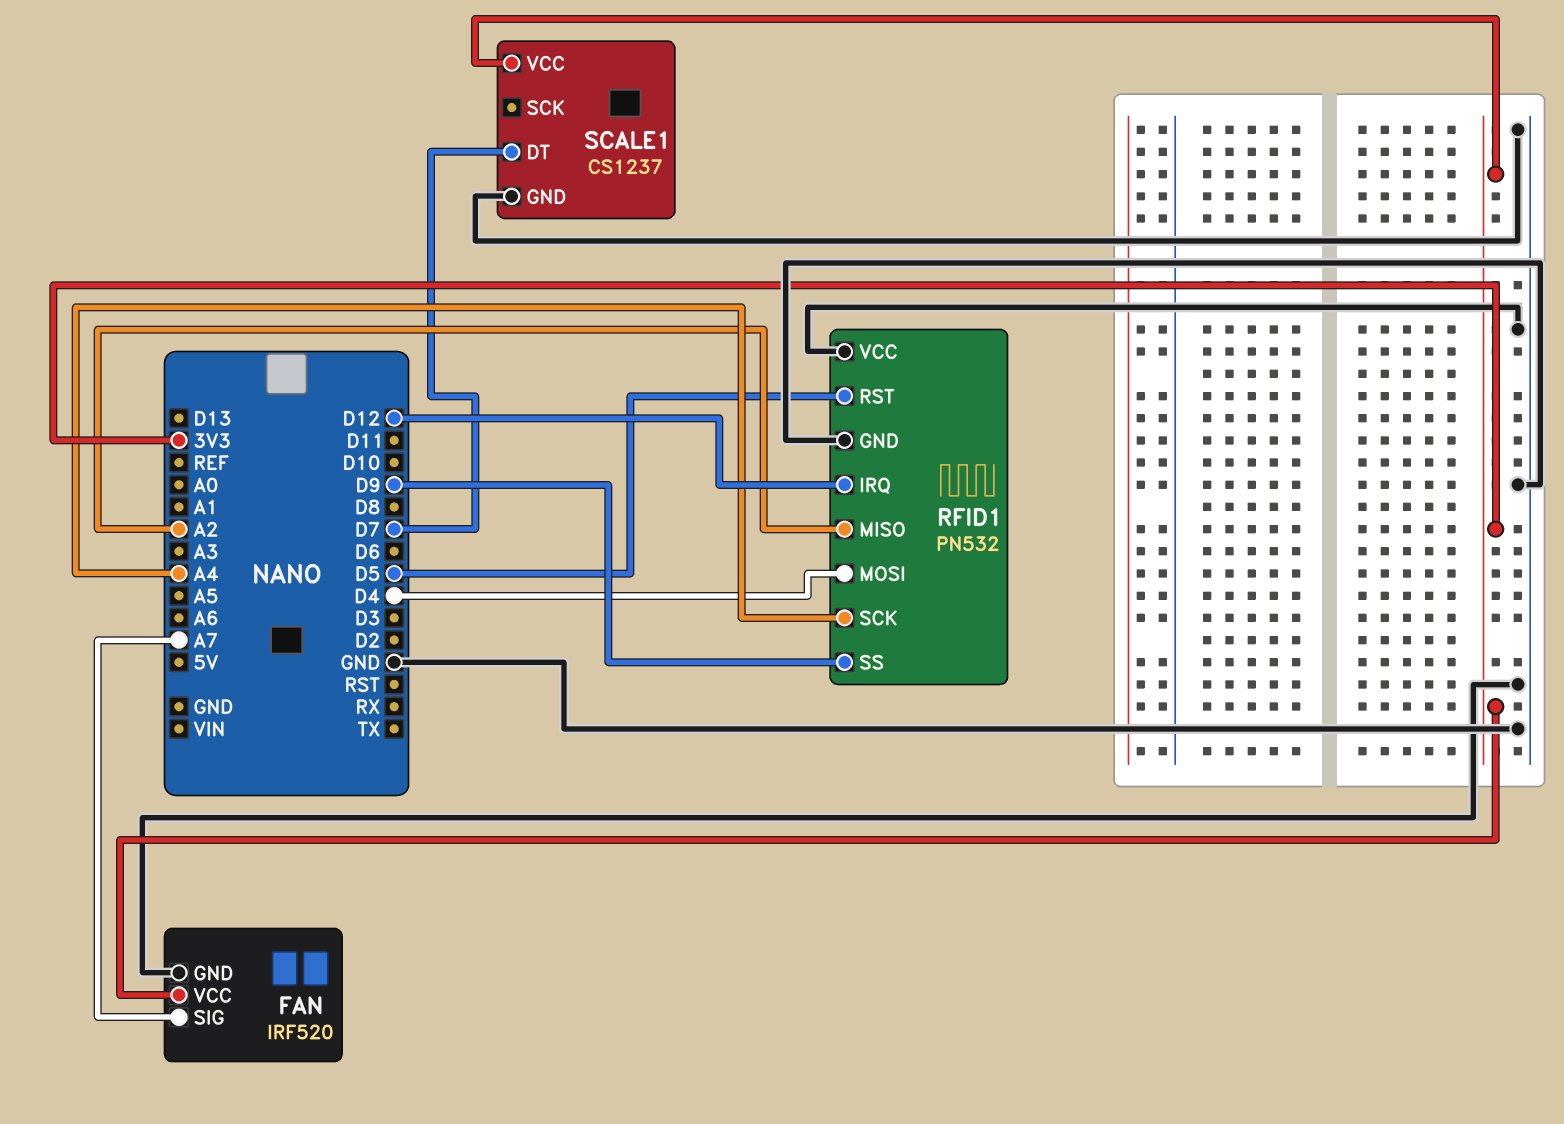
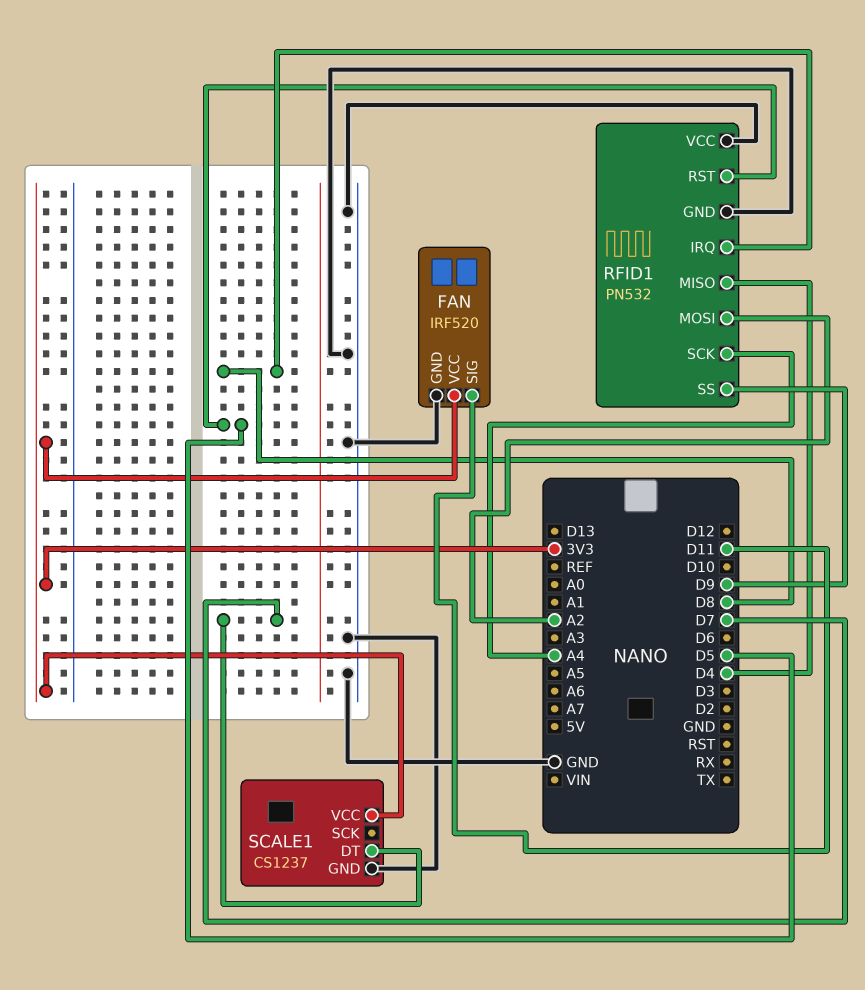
FAN pin SIG: A7 -> D11
RFID1 pin IRQ: D12 -> D8
RFID1 pin MISO: A2 -> D4
RFID1 pin MOSI: D4 -> A2

